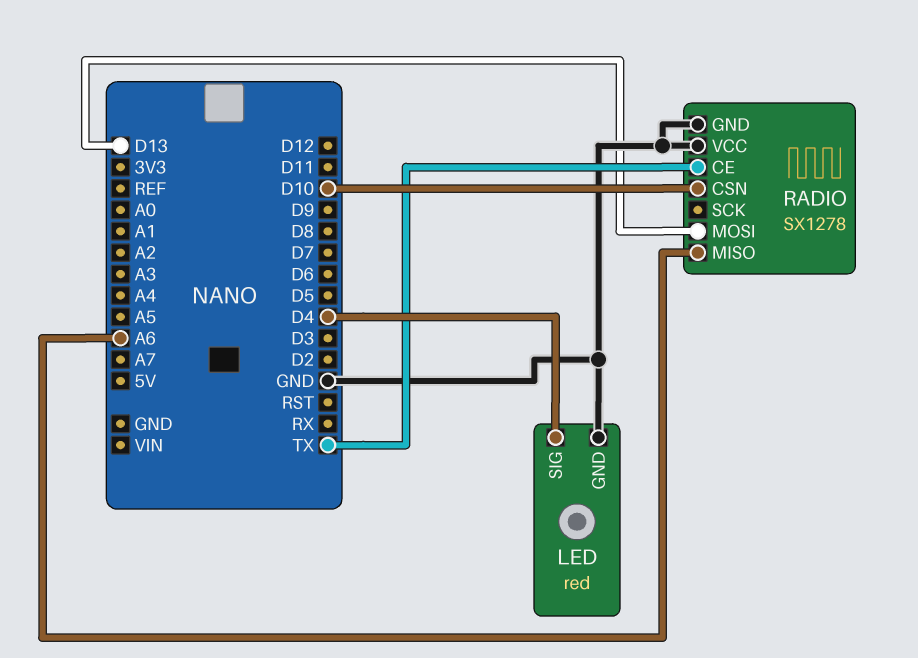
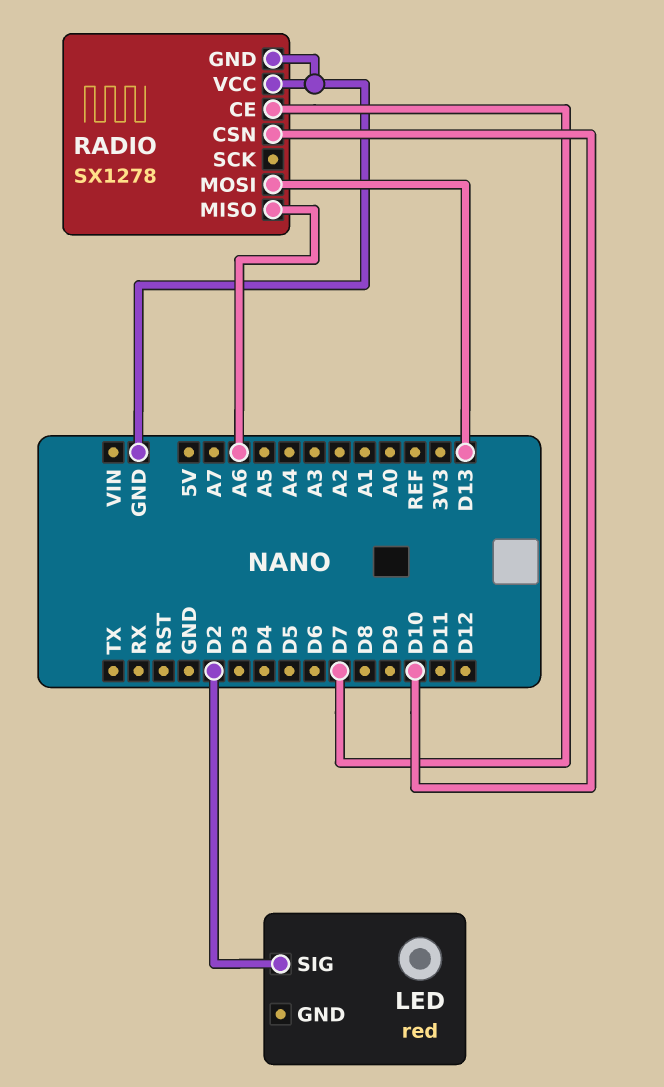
LED pin GND: GND -> none
LED pin SIG: D4 -> D2
RADIO pin CE: TX -> D7

